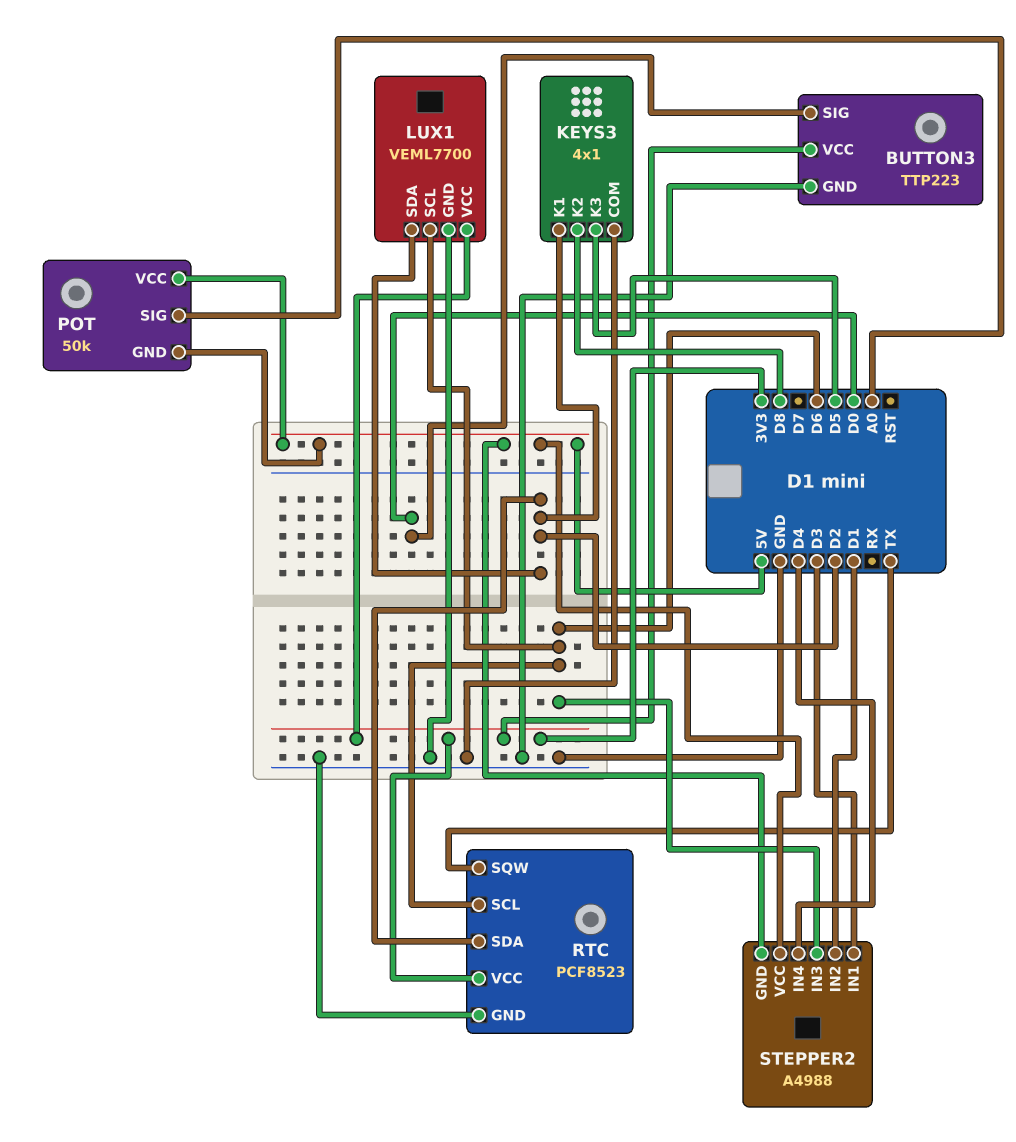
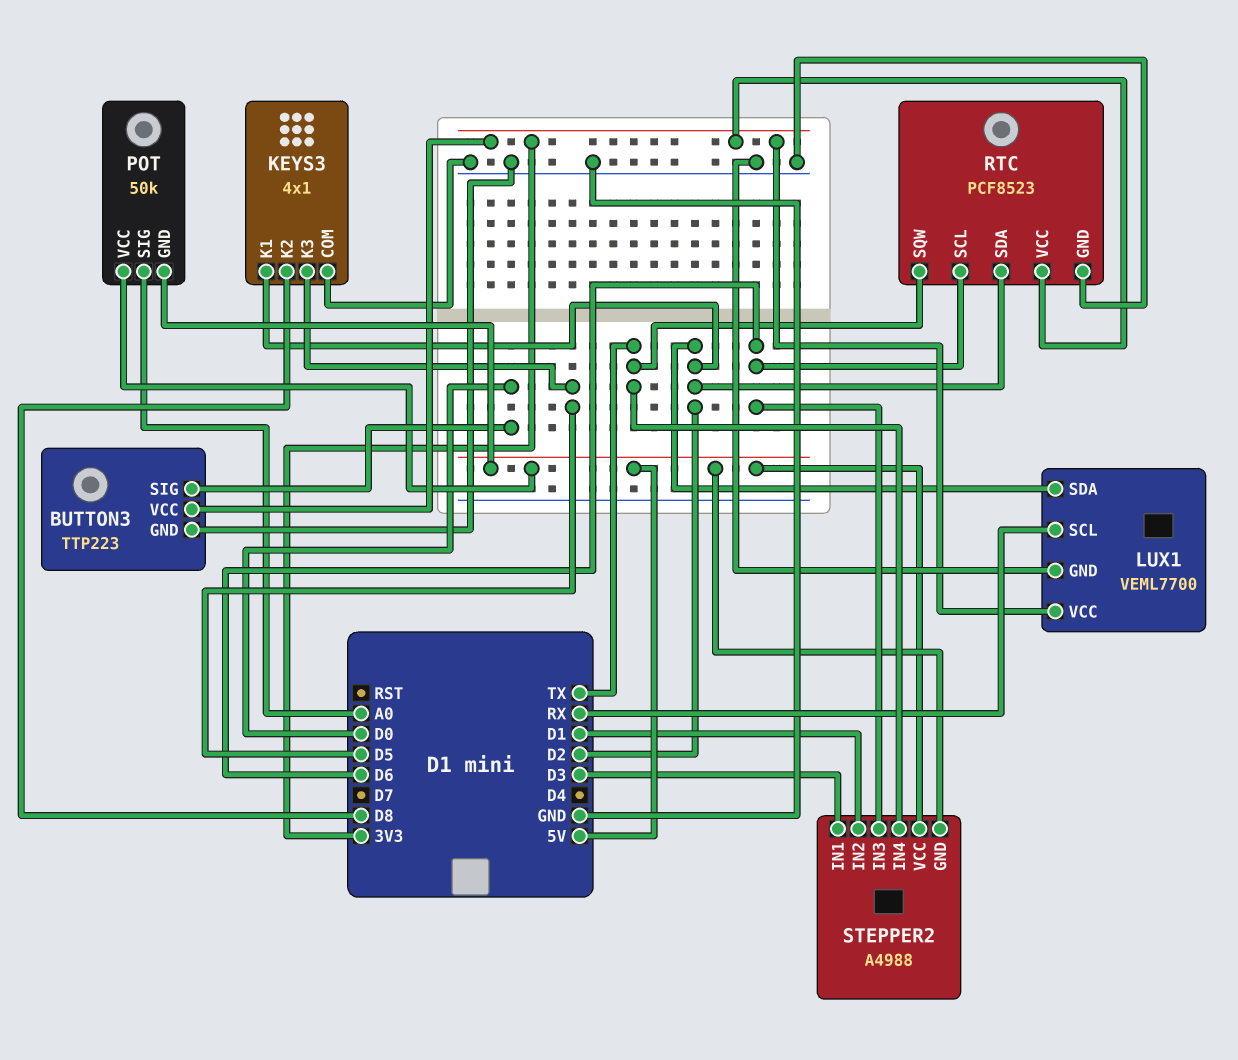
LUX1 pin SCL: D6 -> RX
STEPPER2 pin IN4: D4 -> TX

